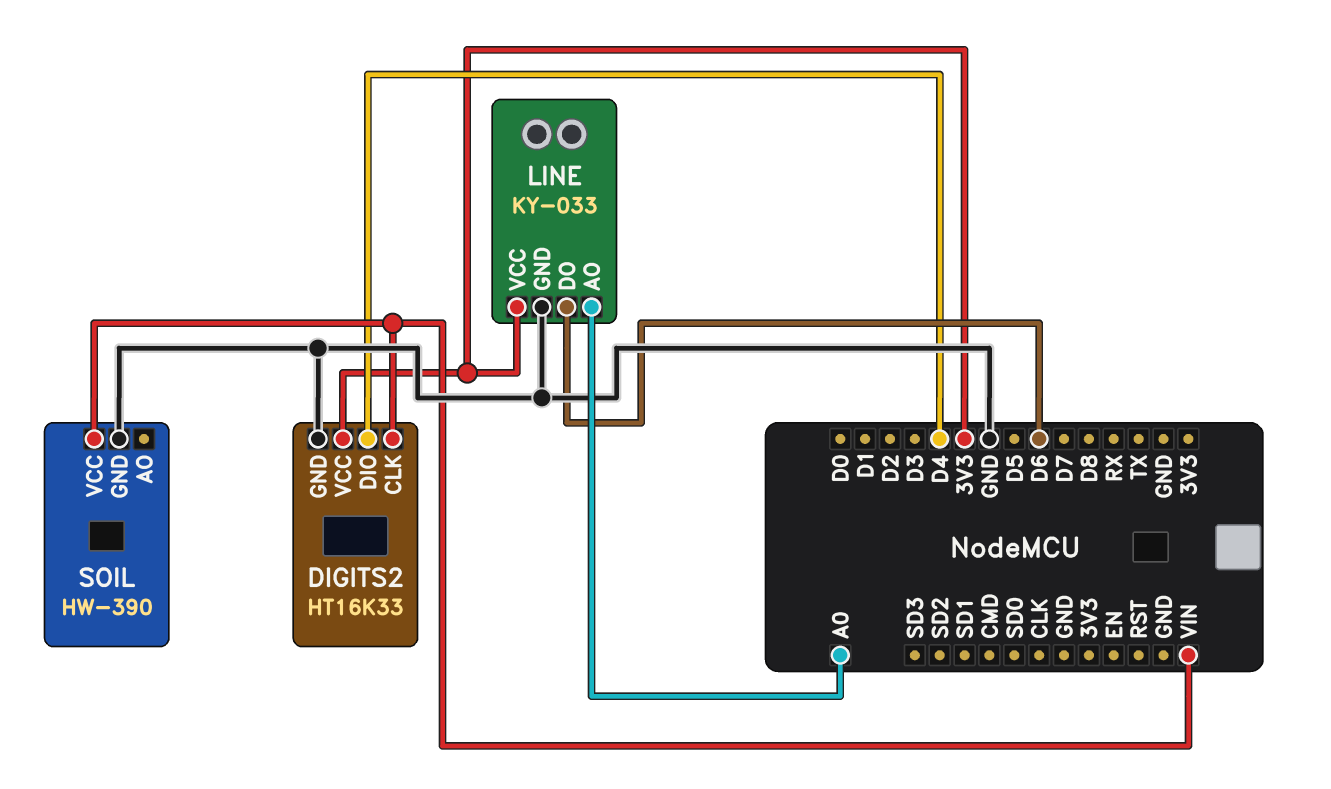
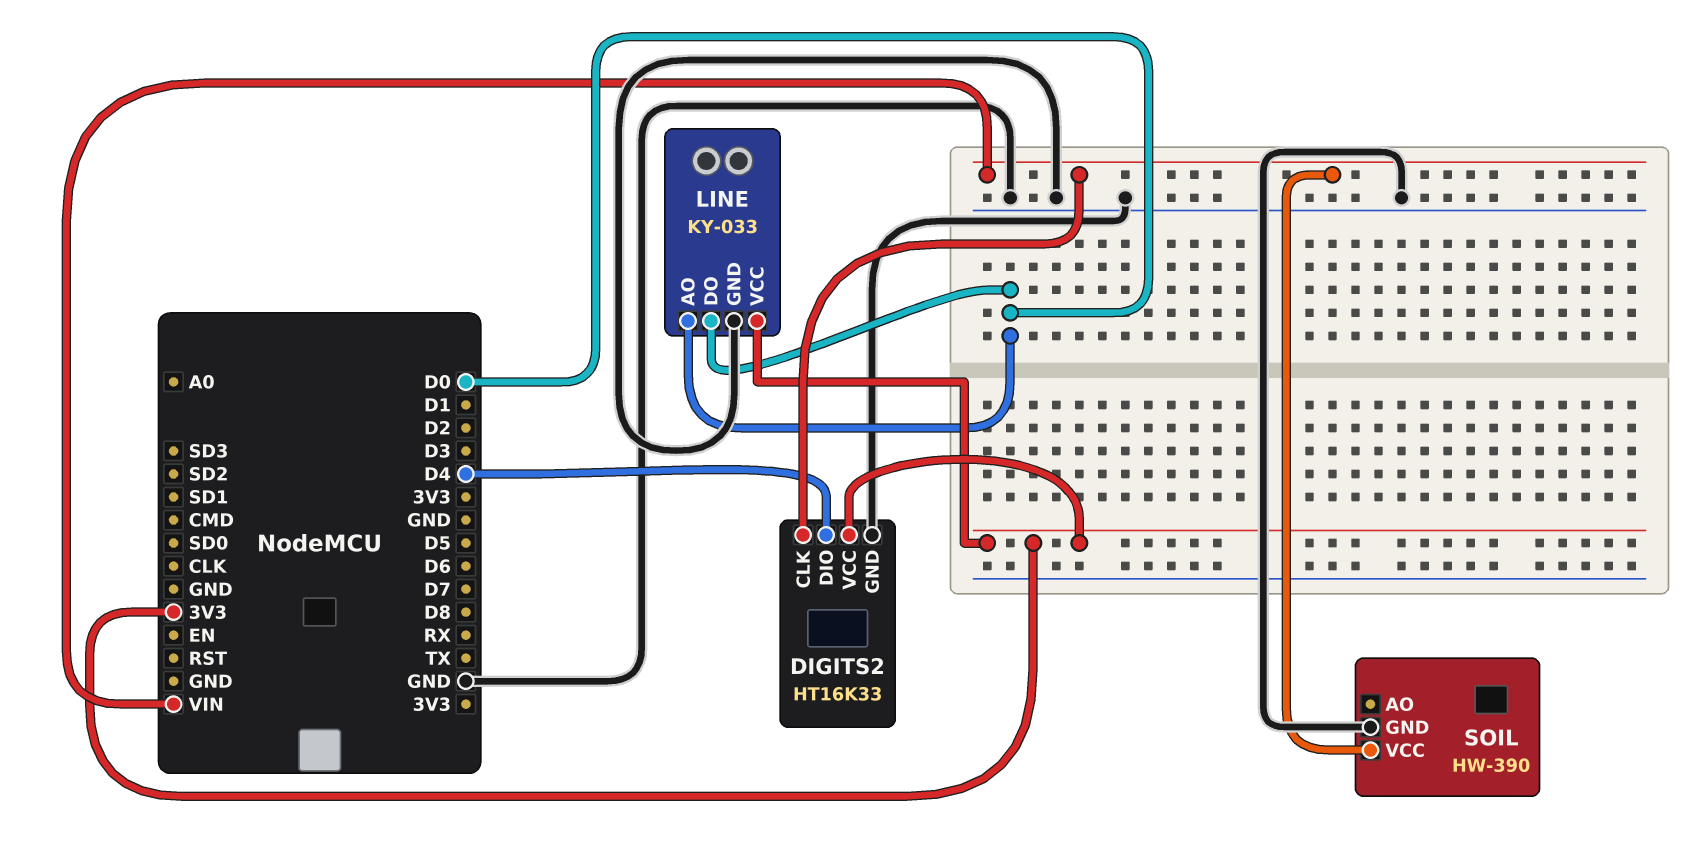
LINE pin AO: A0 -> D0
LINE pin DO: D6 -> D0

